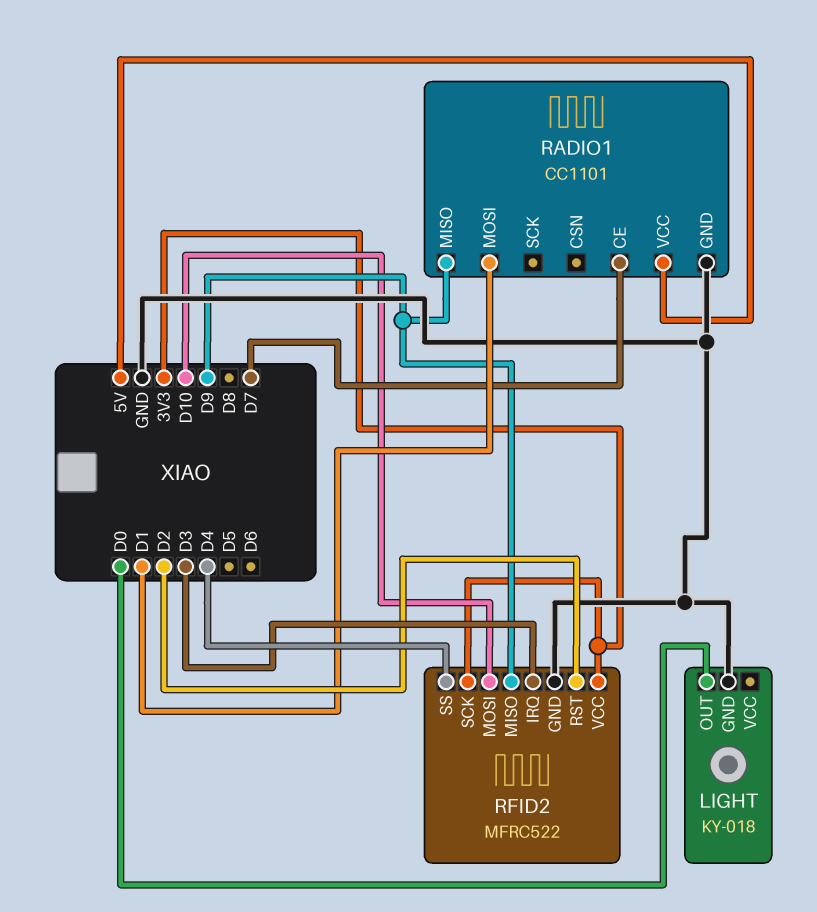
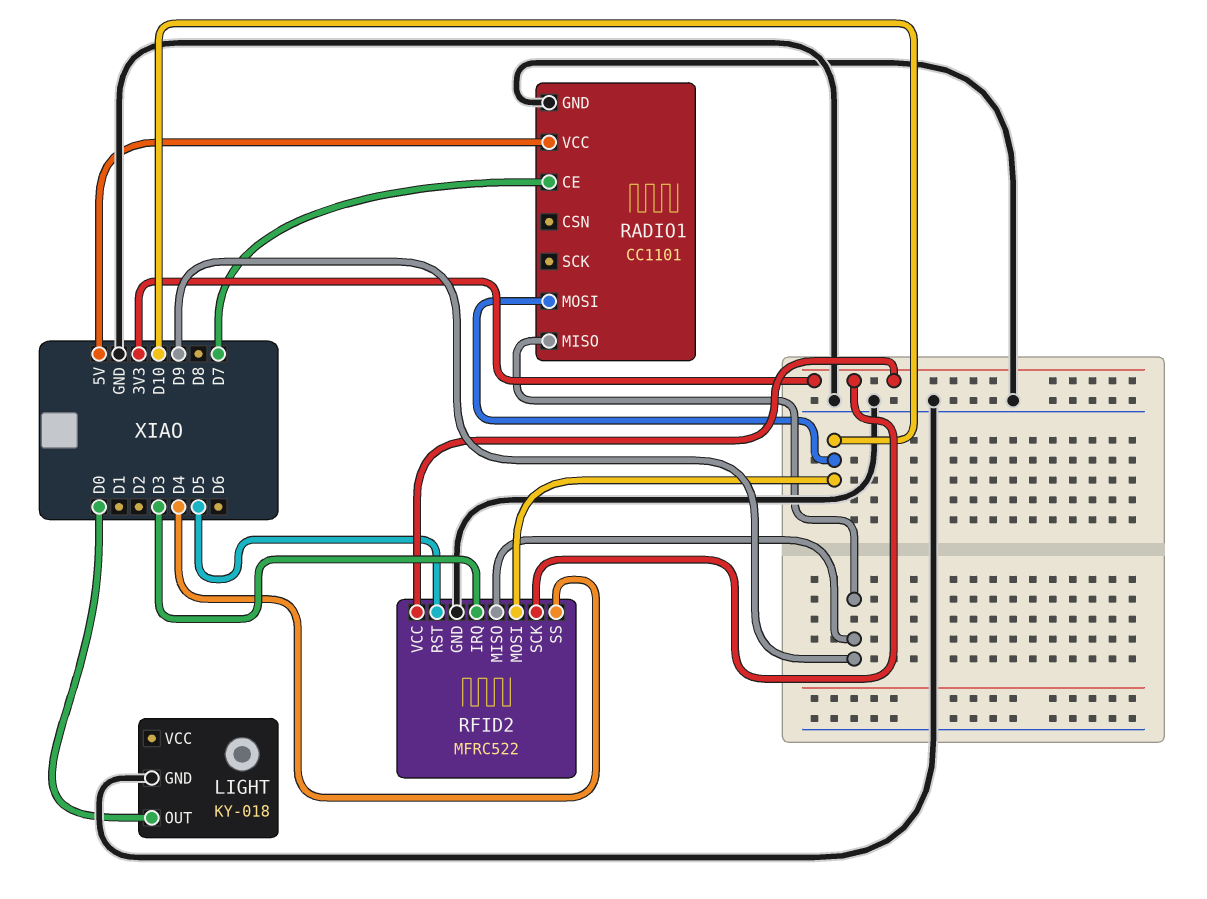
RADIO1 pin MOSI: D1 -> D10
RFID2 pin RST: D2 -> D5

